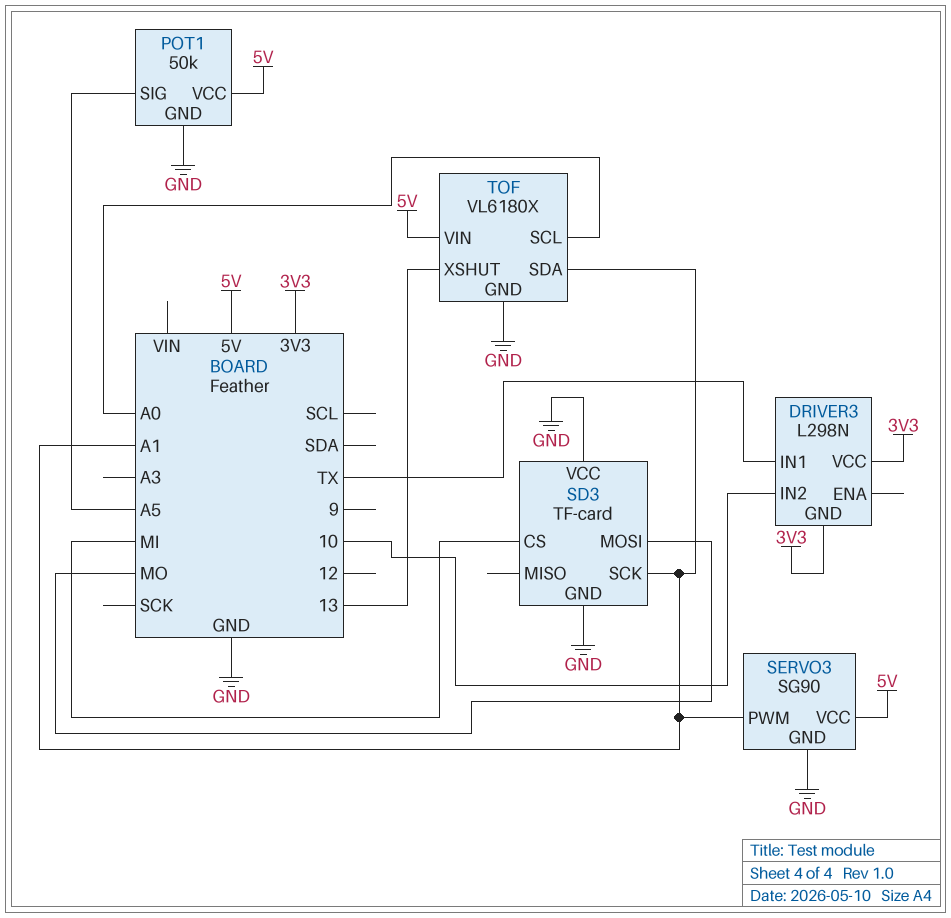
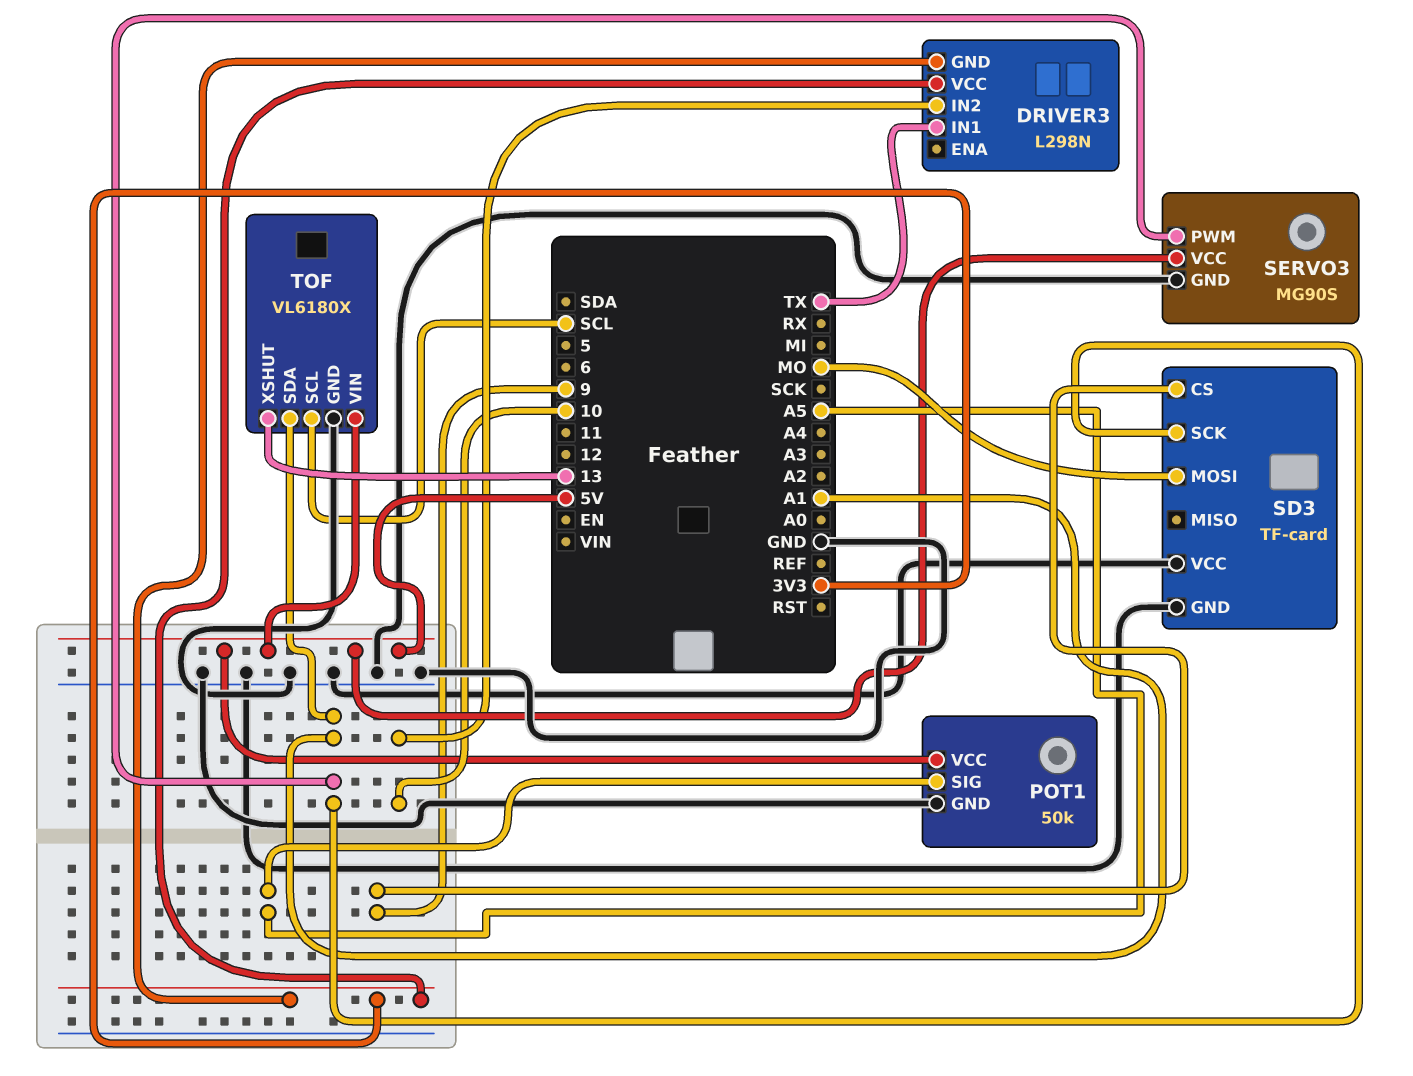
SD3 pin CS: MI -> 9
SERVO3: SG90 -> MG90S
TOF pin SCL: A0 -> SCL

